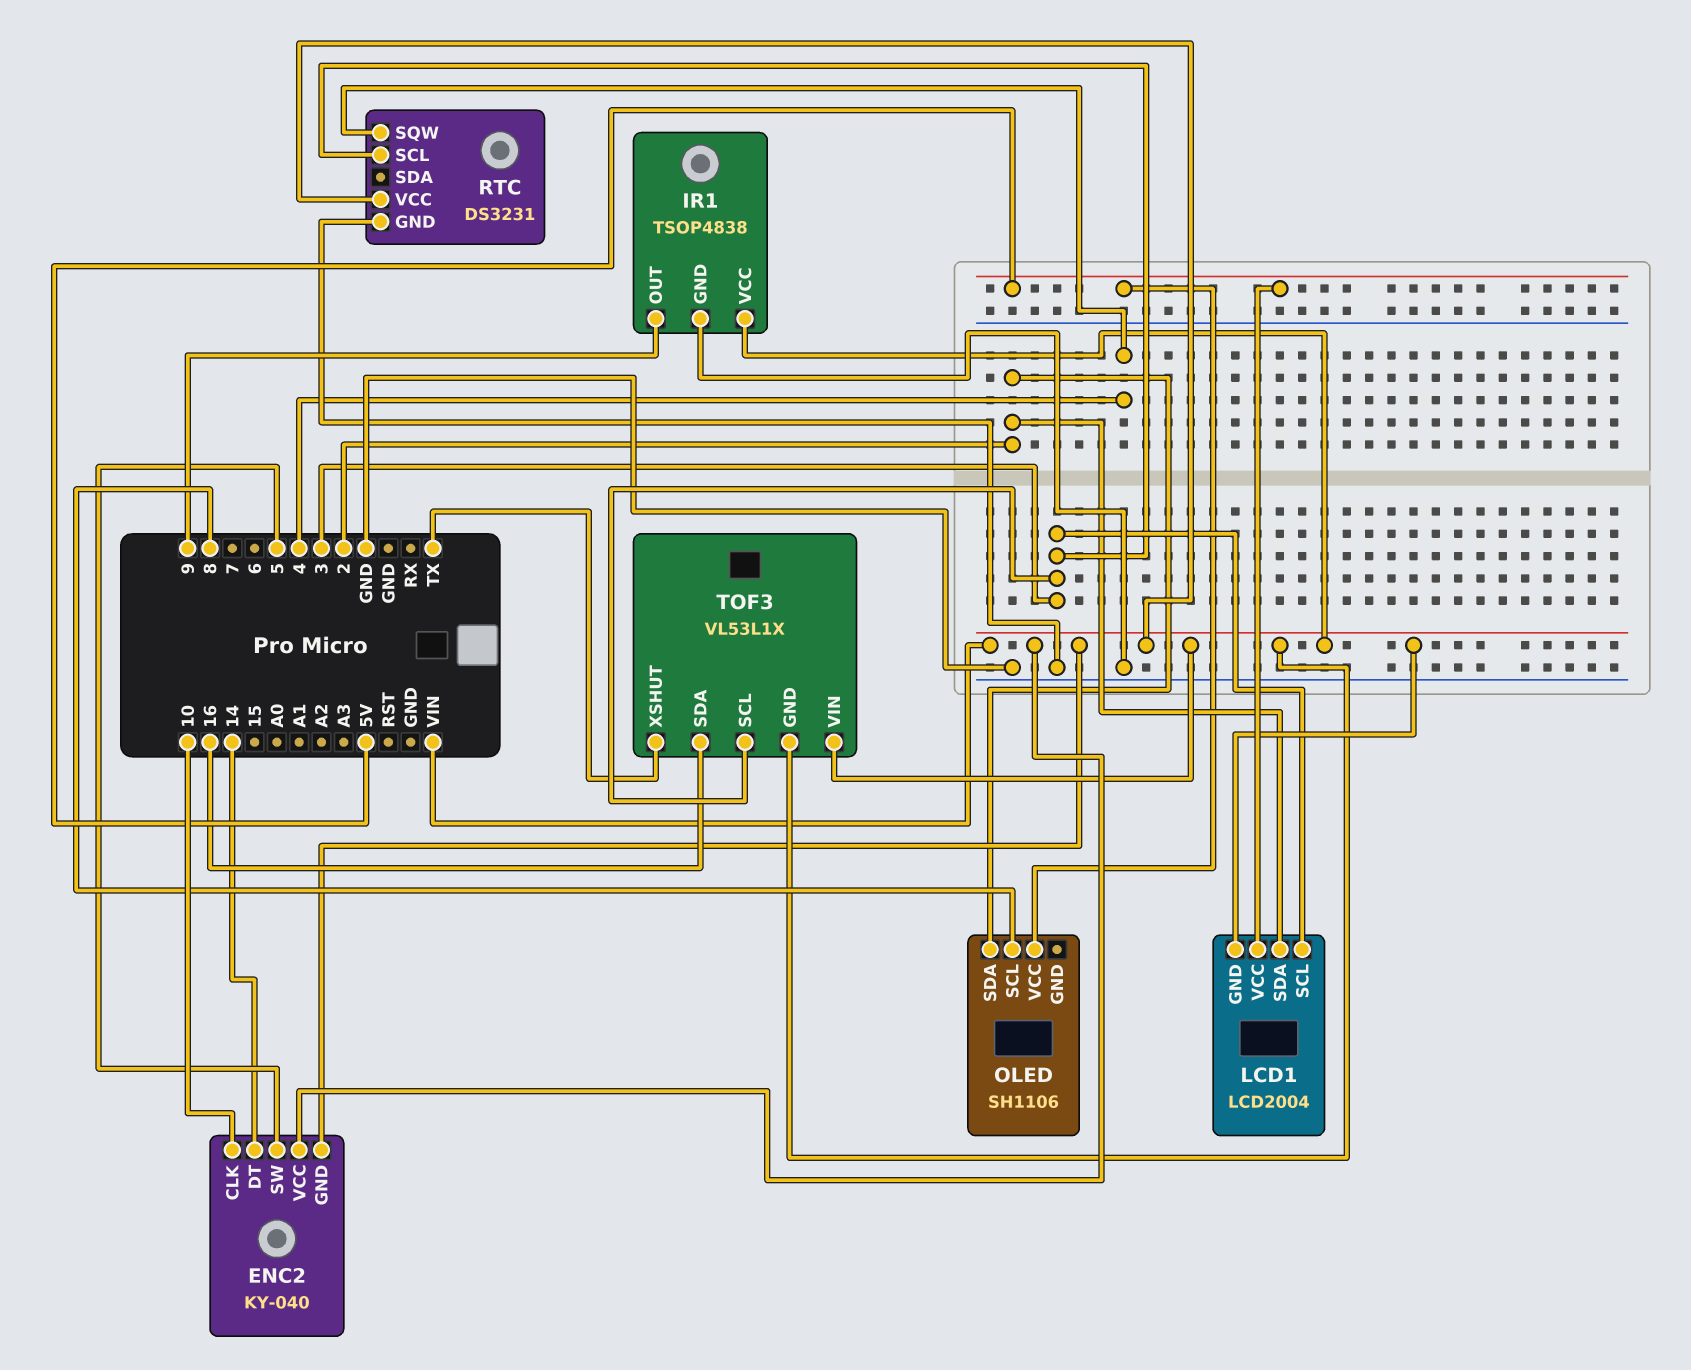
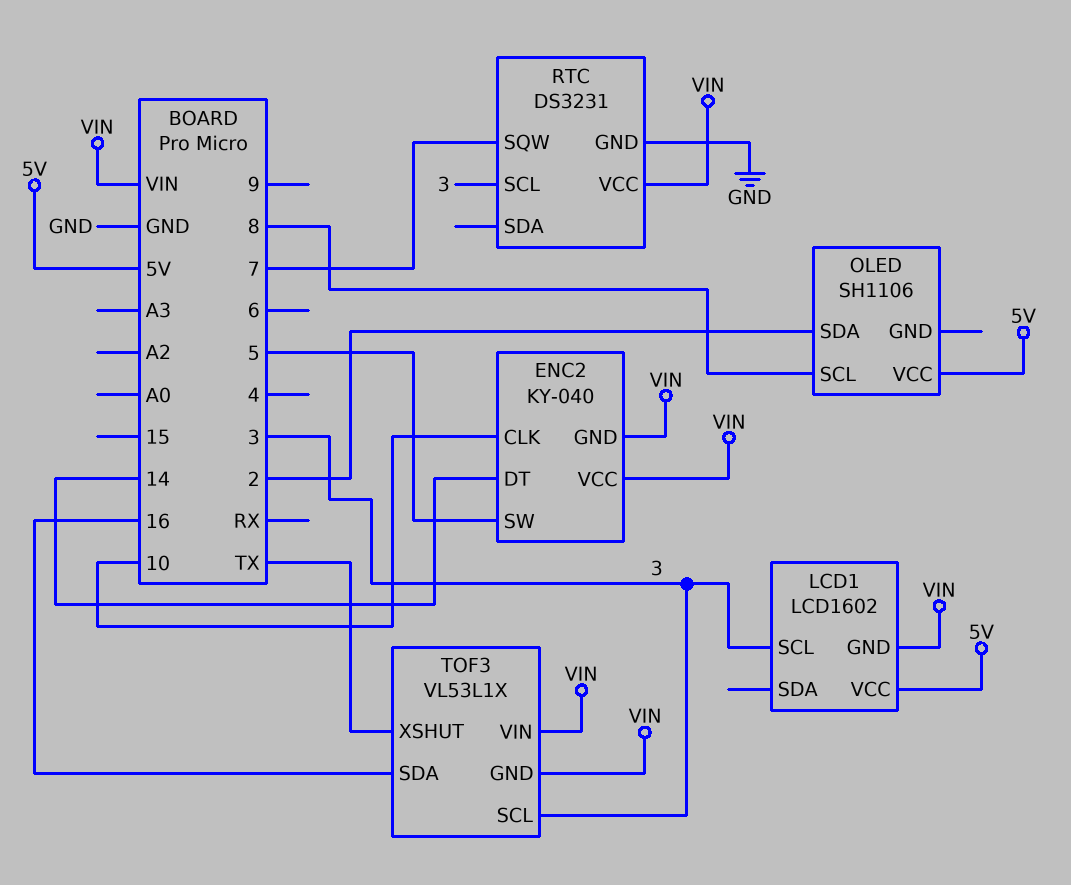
IR1: TSOP4838 -> none
IR1 pin GND: GND -> none
IR1 pin OUT: 9 -> none
IR1 pin VCC: VIN -> none
LCD1: LCD2004 -> LCD1602
LCD1 pin SDA: 2 -> none
RTC pin SQW: 4 -> 7

